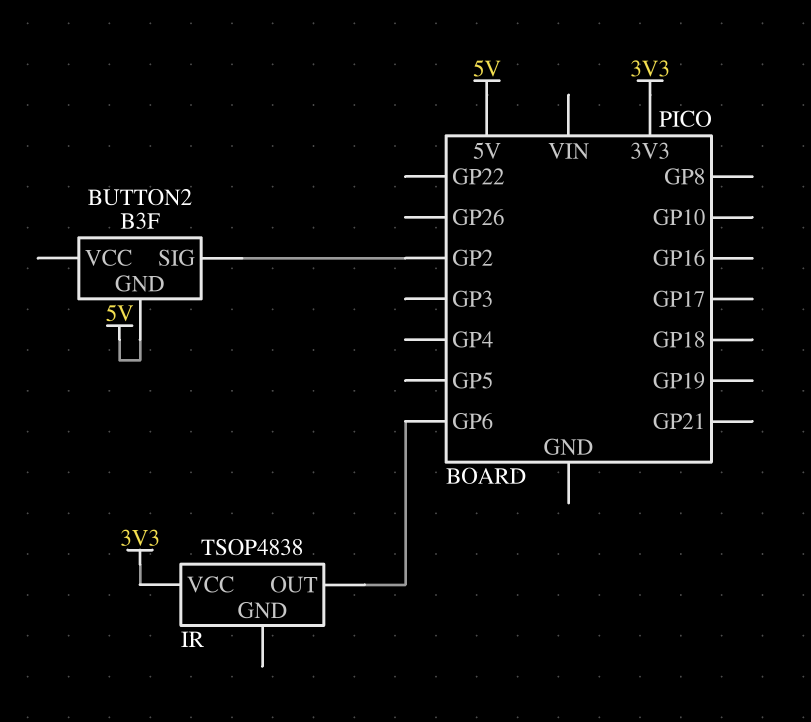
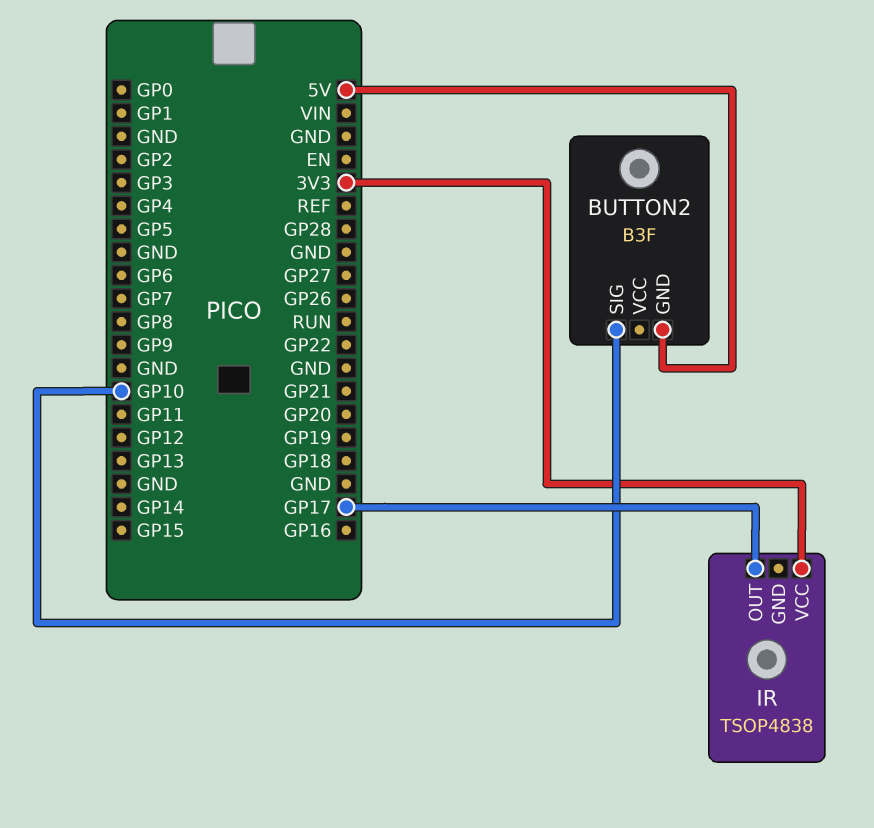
BUTTON2 pin SIG: GP2 -> GP10
IR pin OUT: GP6 -> GP17

